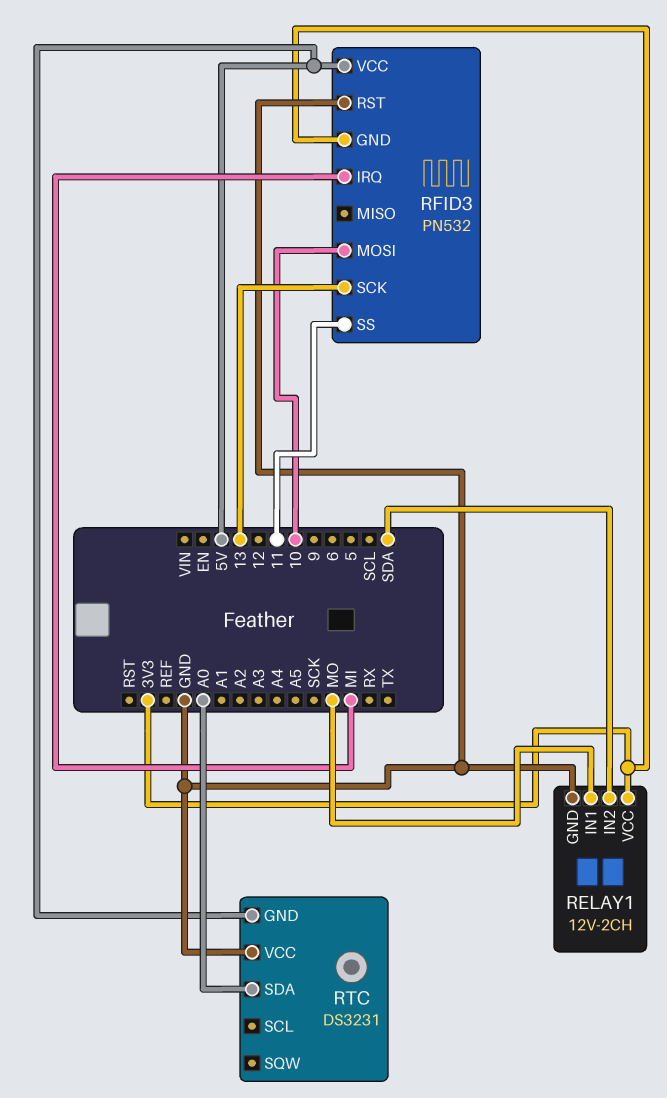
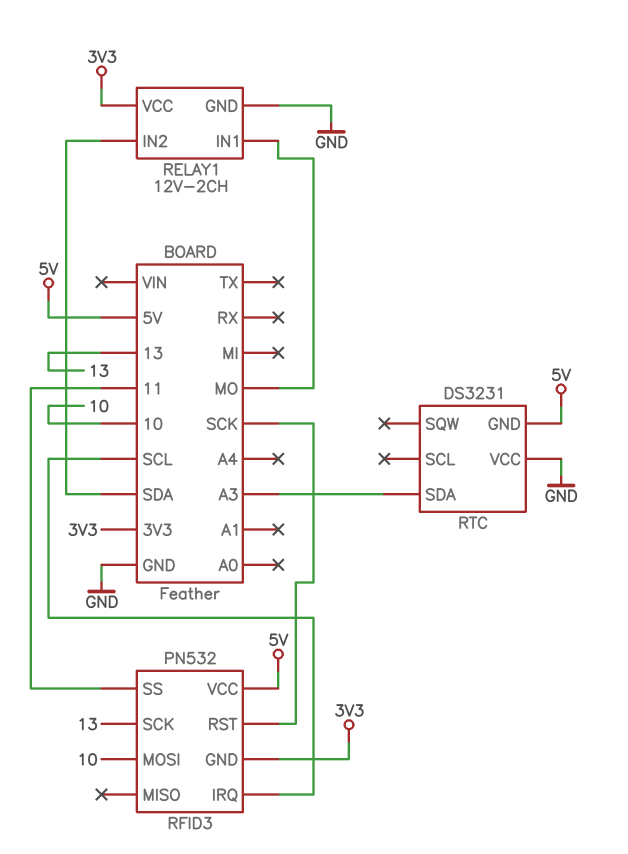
RFID3 pin IRQ: MI -> SCL
RFID3 pin RST: GND -> SCK
RTC pin SDA: A0 -> A3

